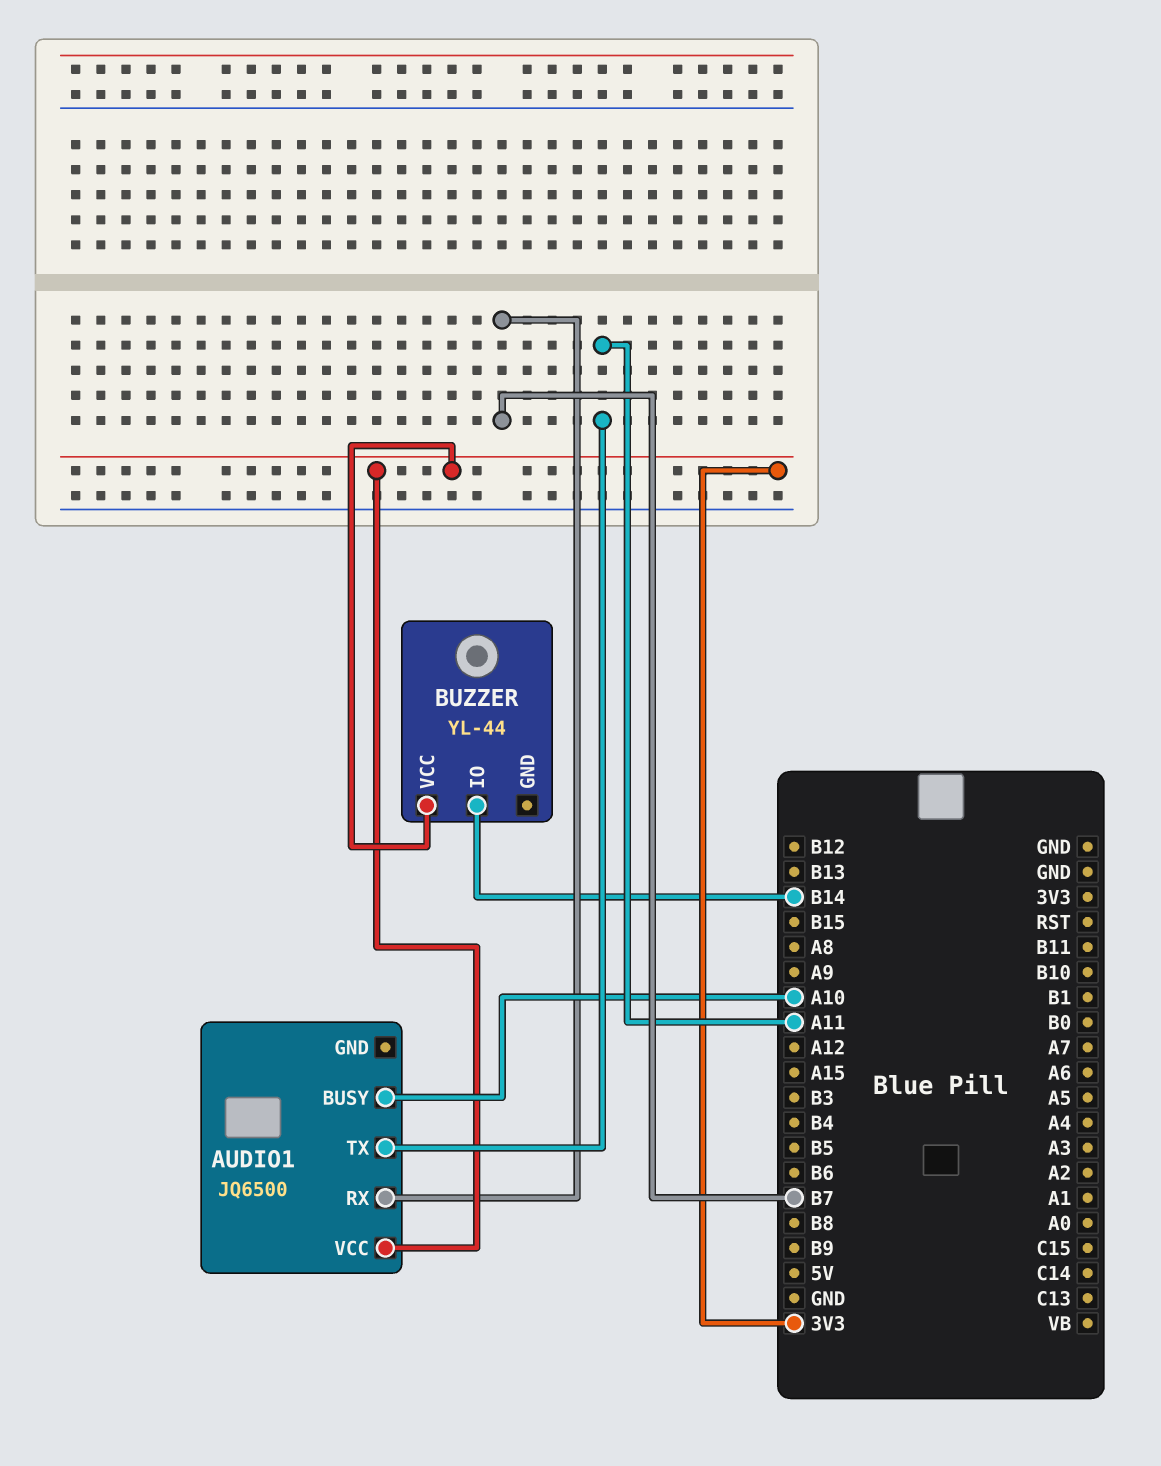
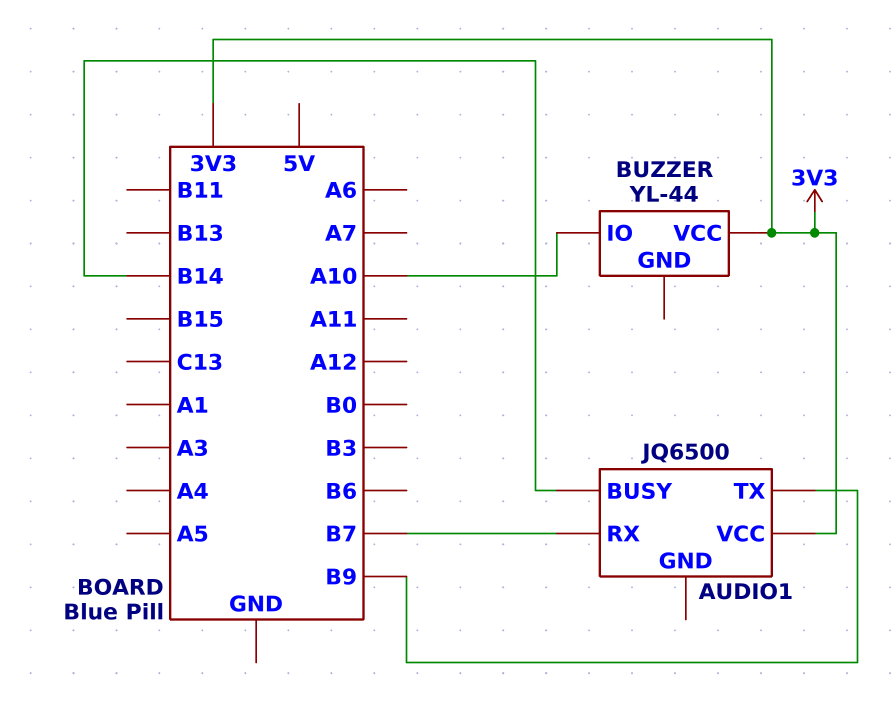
AUDIO1 pin BUSY: A10 -> B14
AUDIO1 pin TX: A11 -> B9
BUZZER pin IO: B14 -> A10

